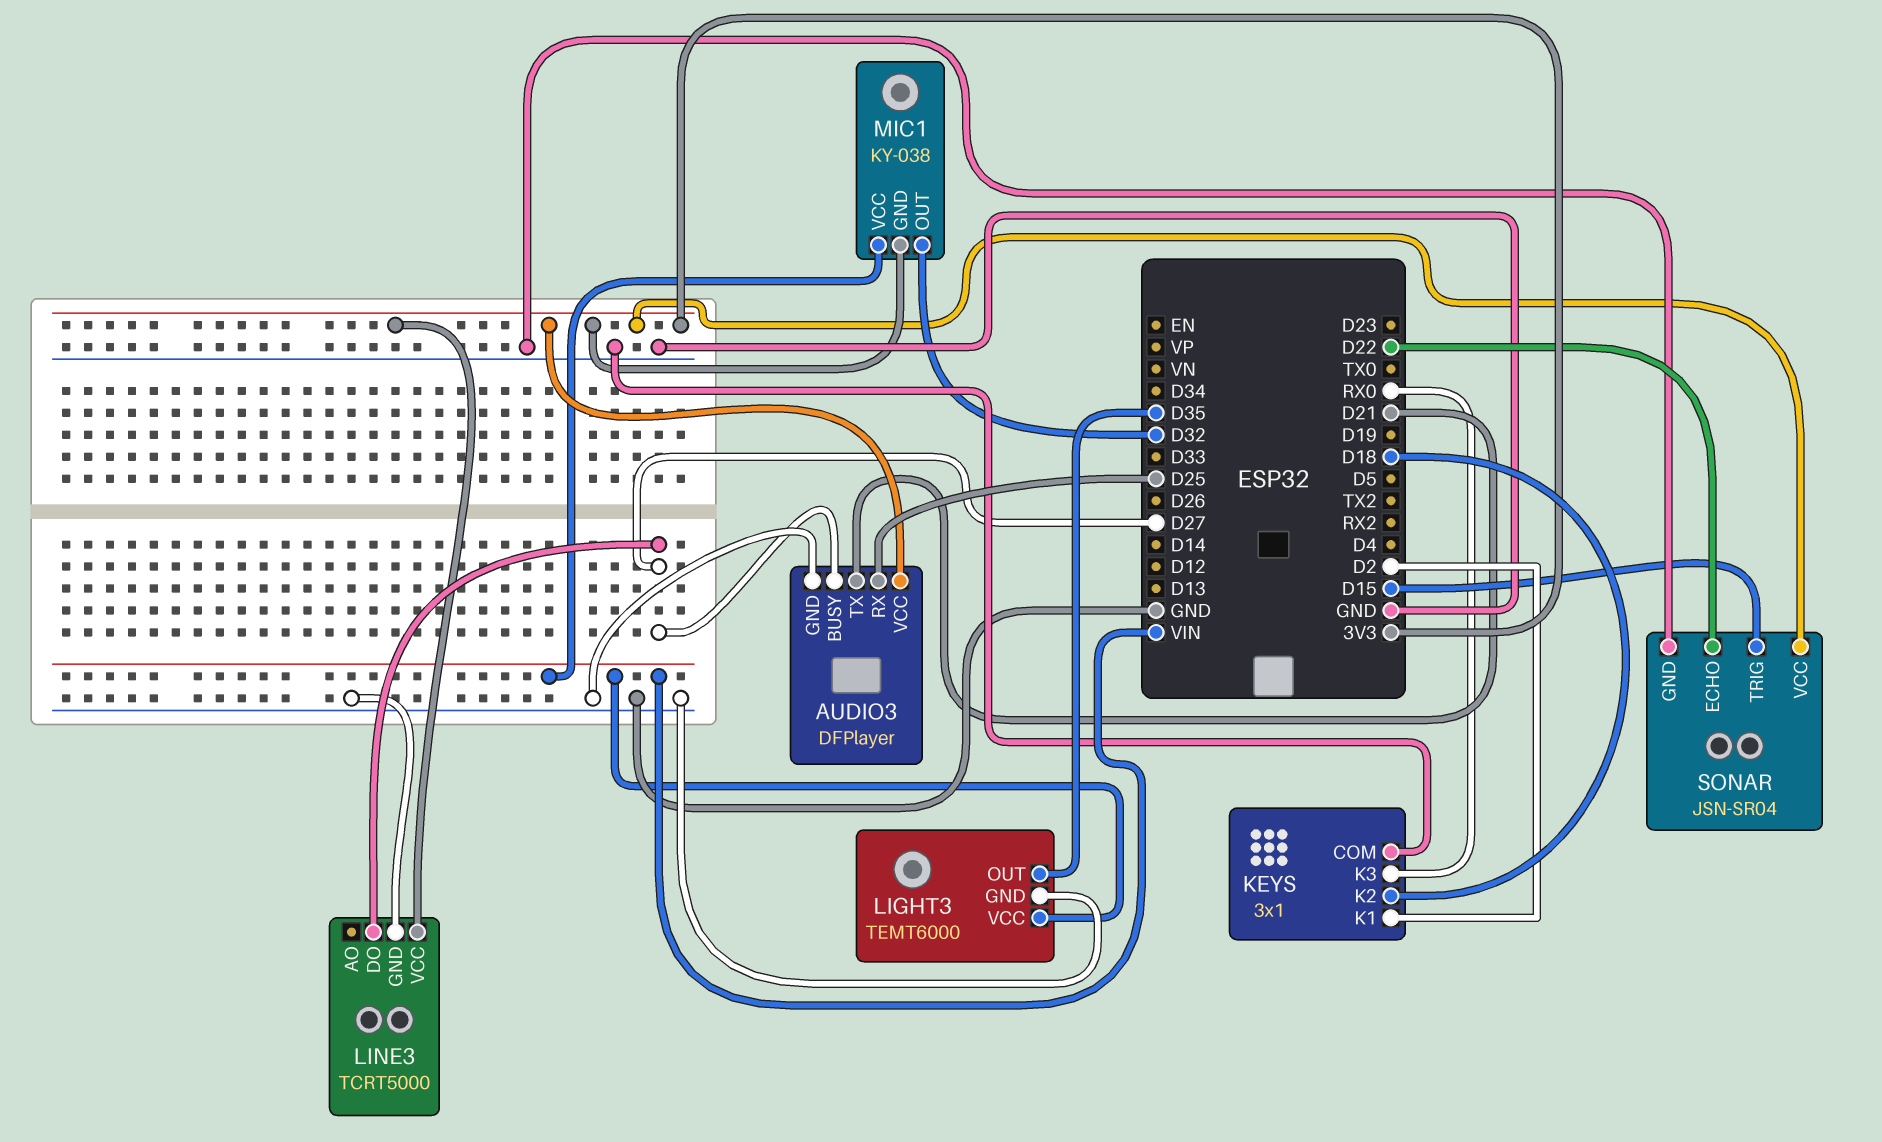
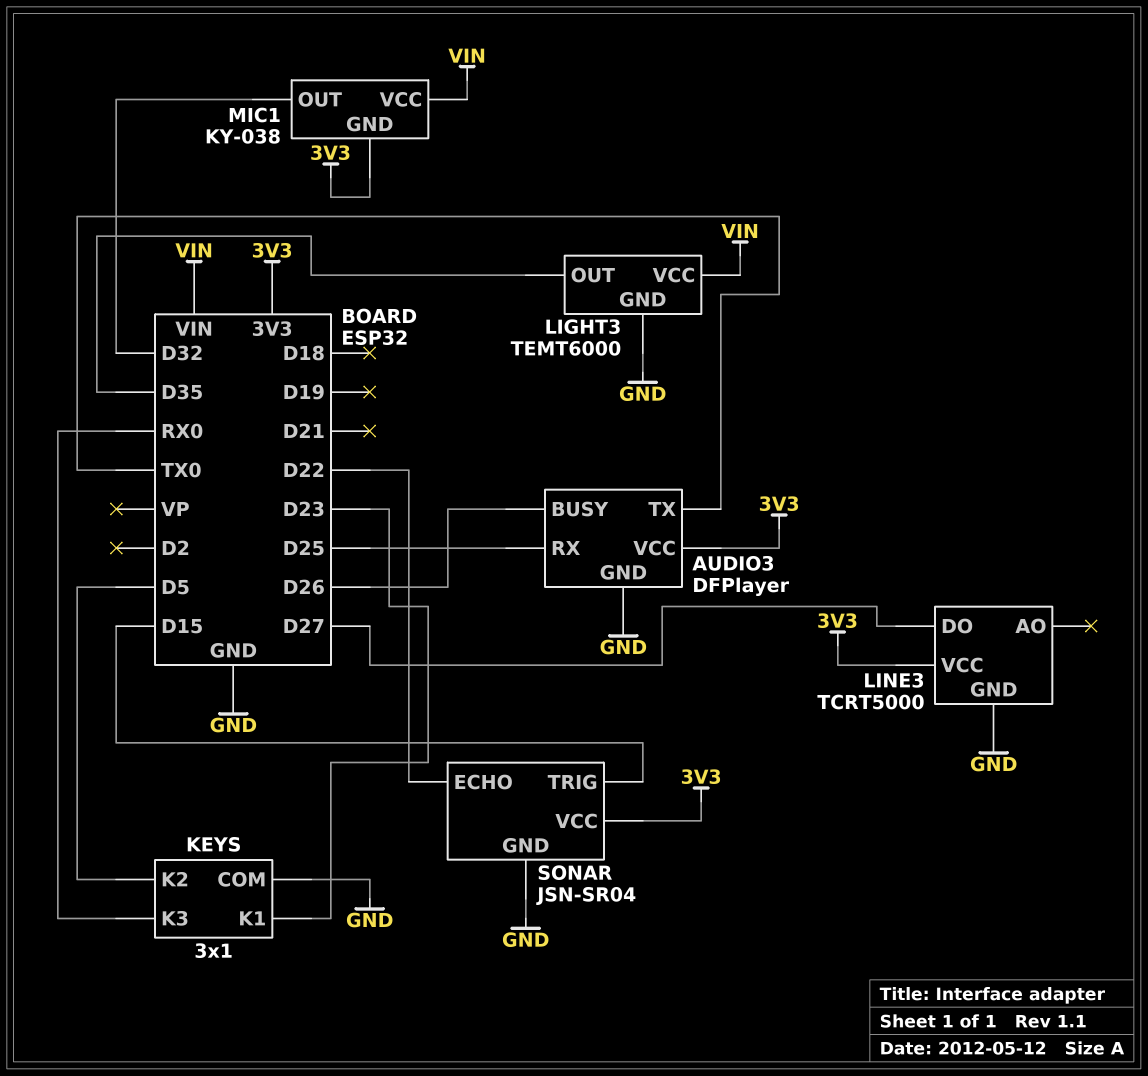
AUDIO3 pin BUSY: D27 -> D26
AUDIO3 pin TX: D21 -> TX0
KEYS pin K1: D2 -> D23
KEYS pin K2: D18 -> D5

